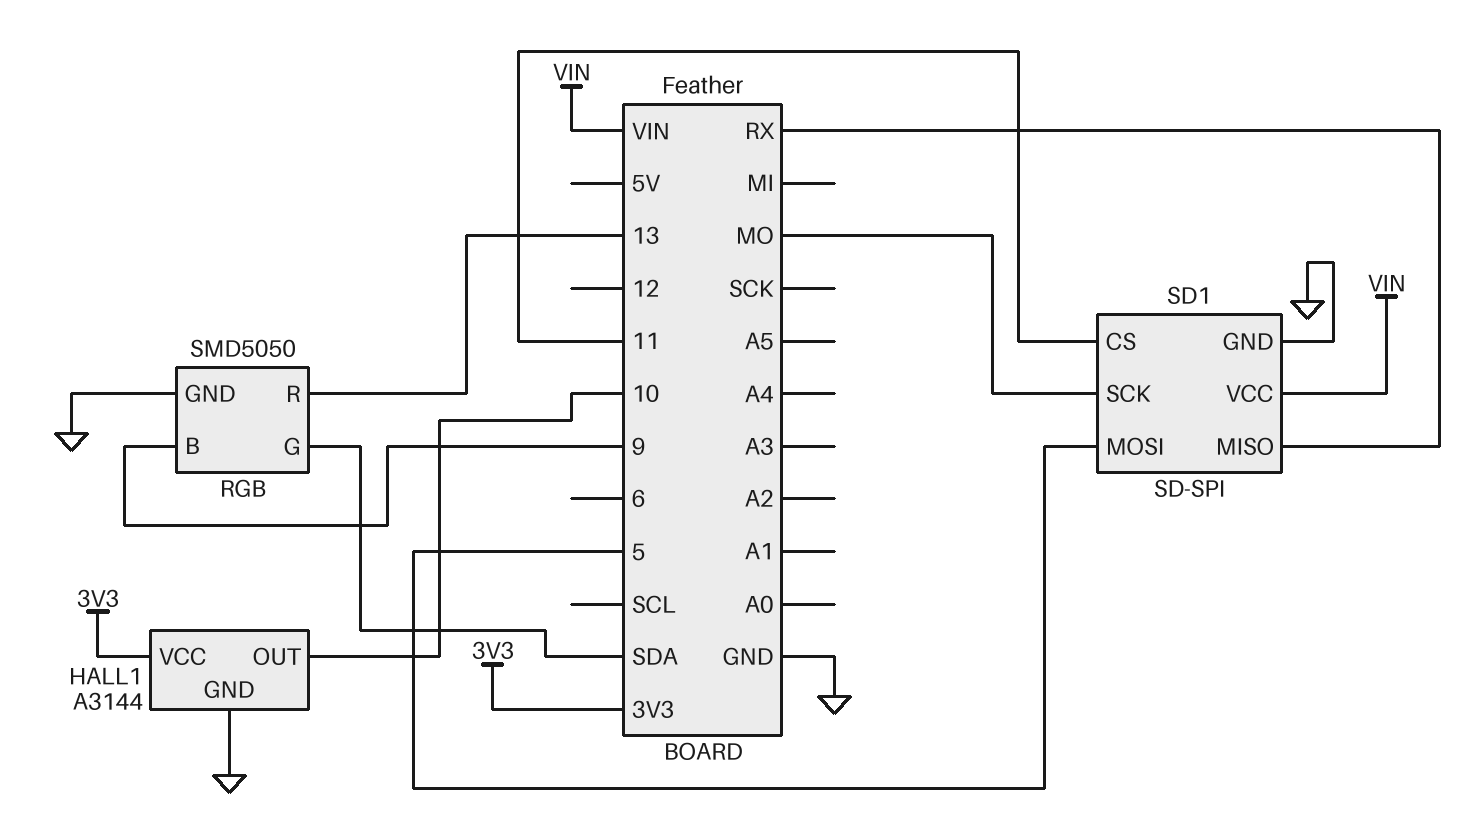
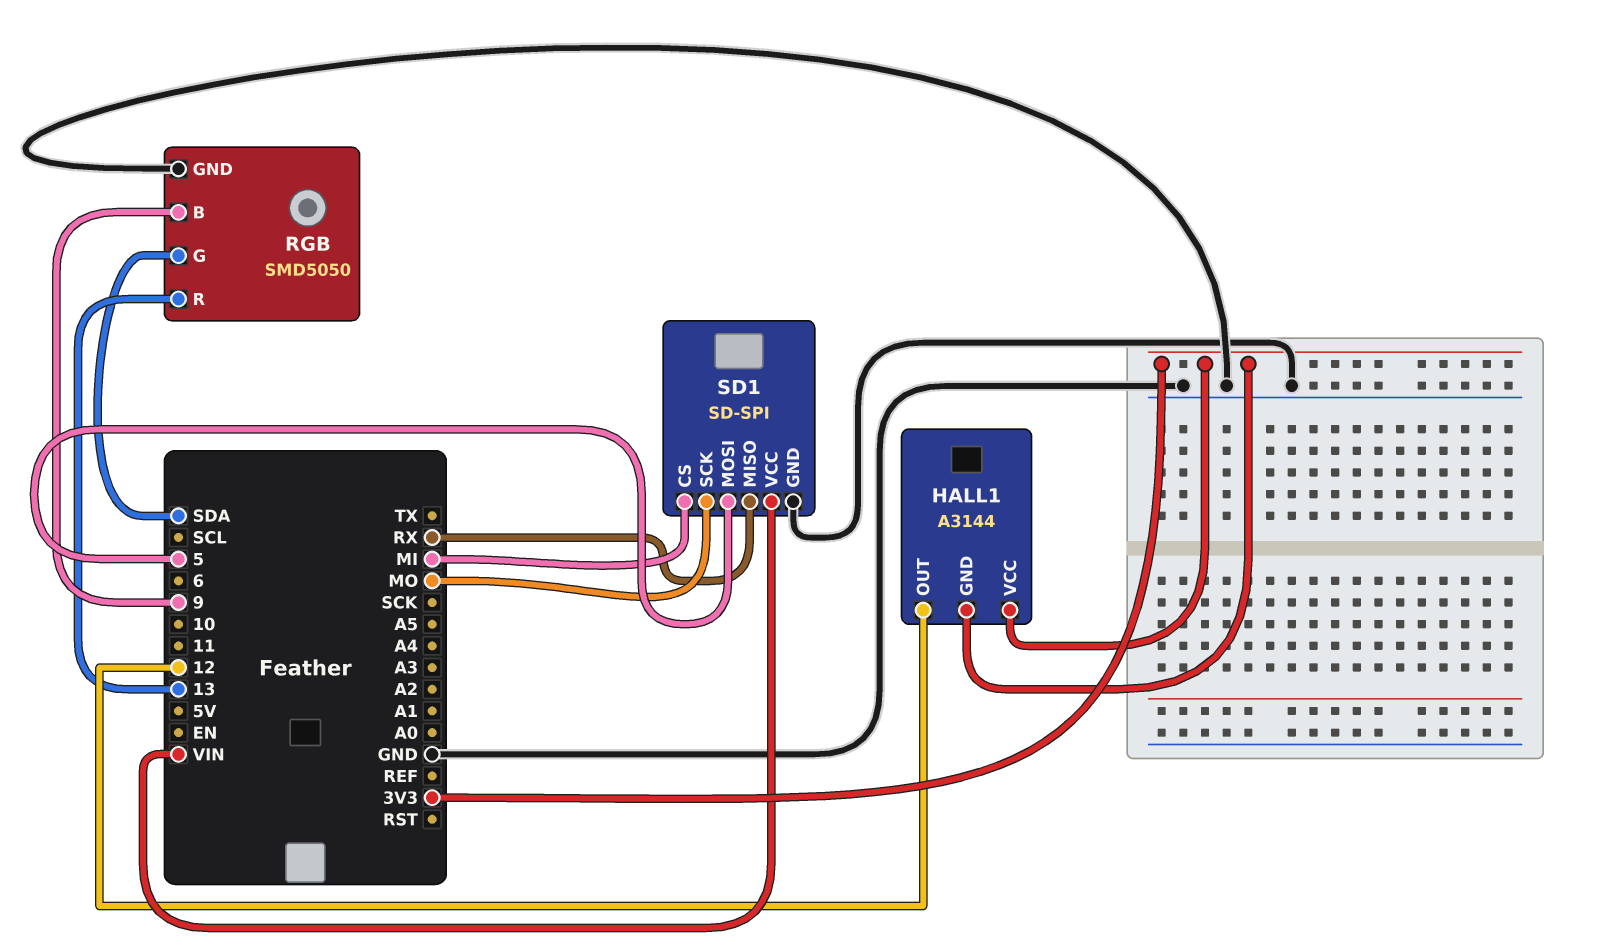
HALL1 pin GND: GND -> 3V3
HALL1 pin OUT: 10 -> 12
SD1 pin CS: 11 -> MI

